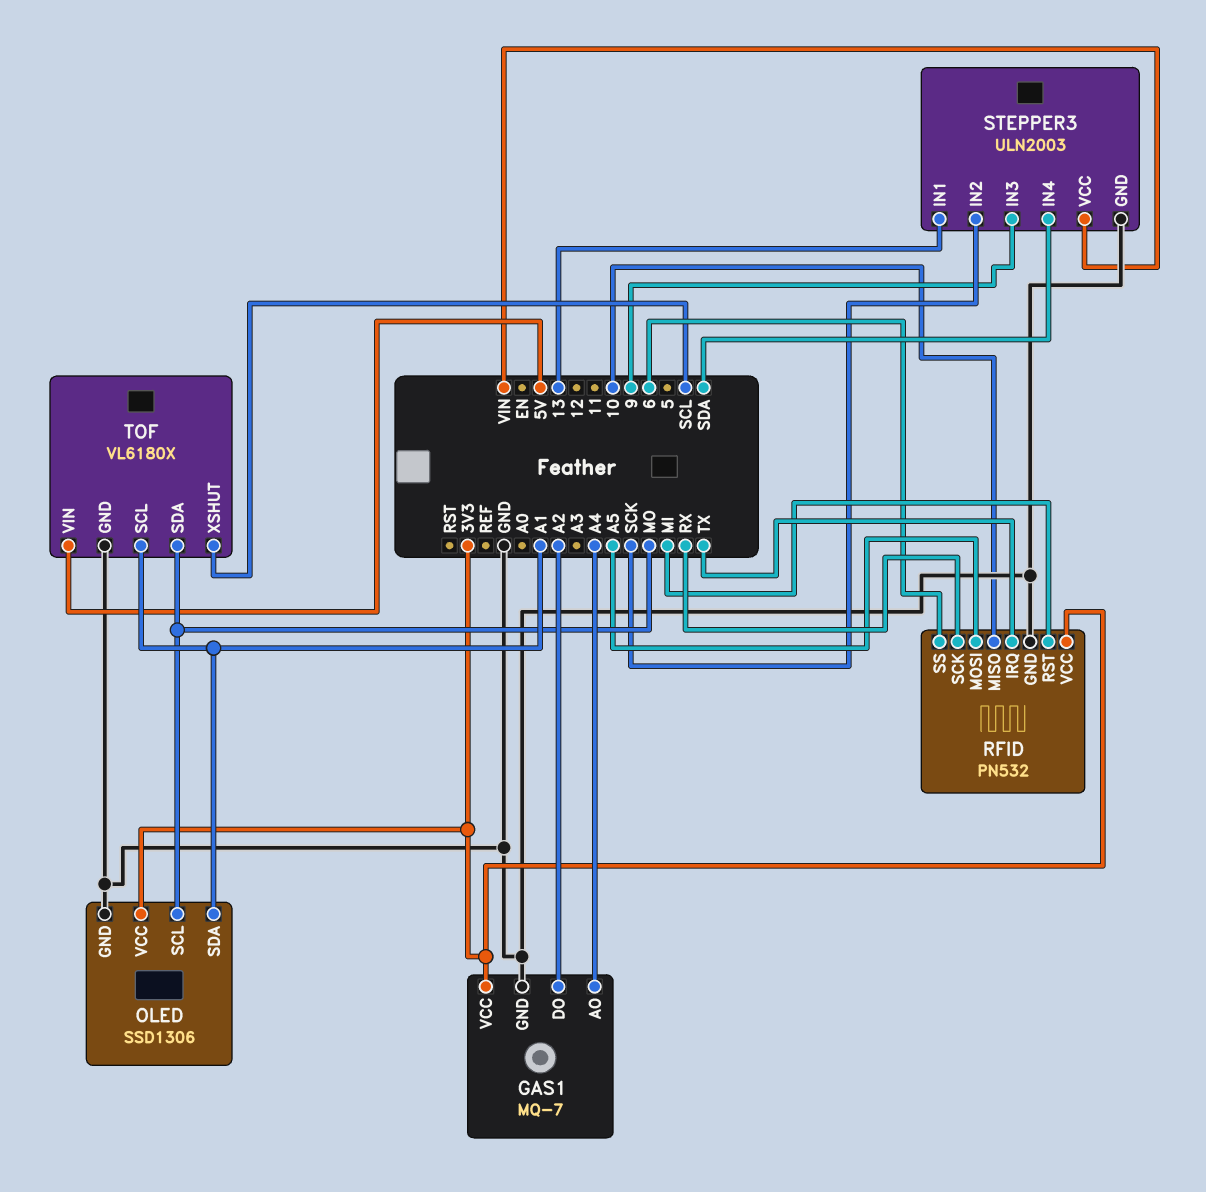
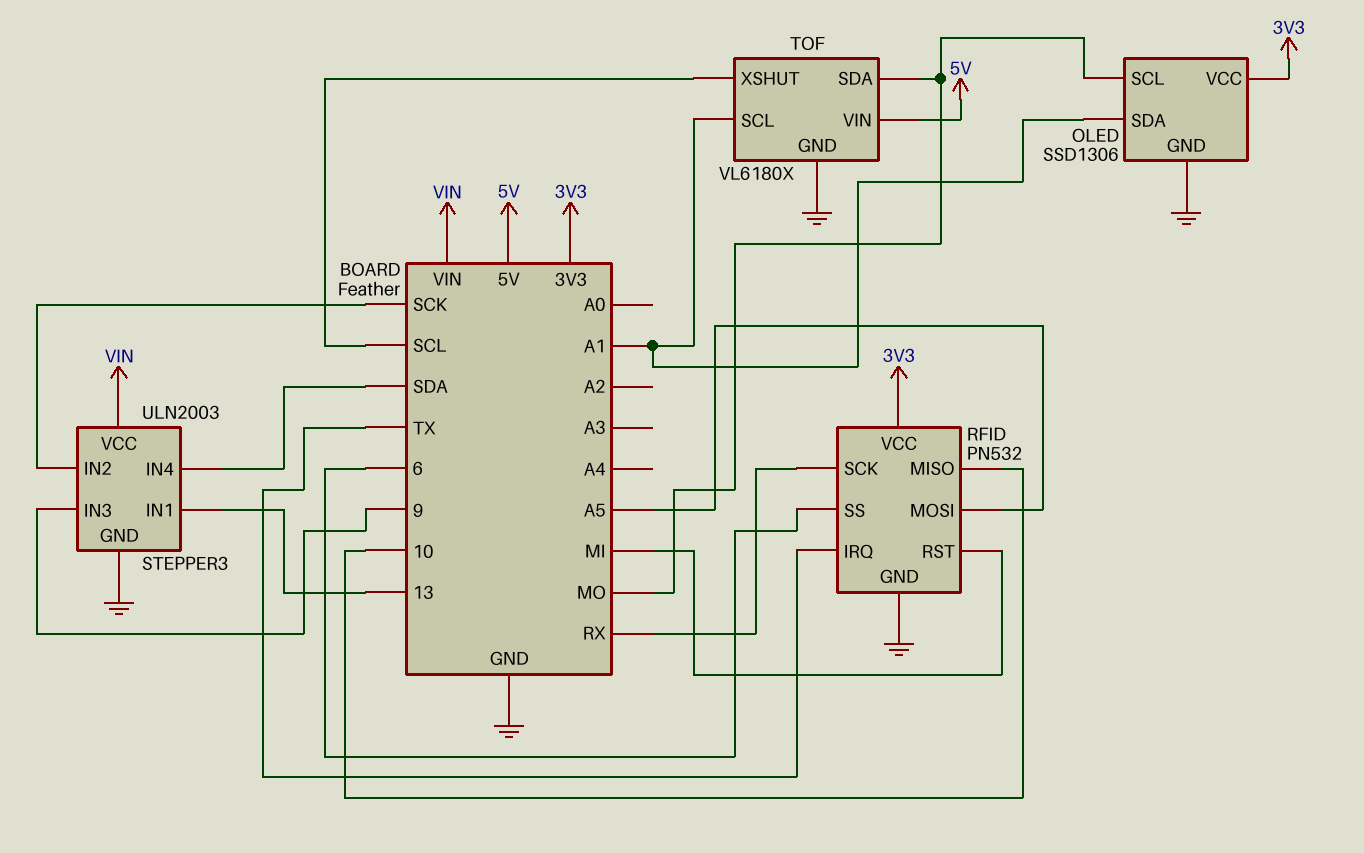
GAS1: MQ-7 -> none
GAS1 pin AO: A4 -> none
GAS1 pin DO: A2 -> none
GAS1 pin GND: GND -> none
GAS1 pin VCC: 3V3 -> none

